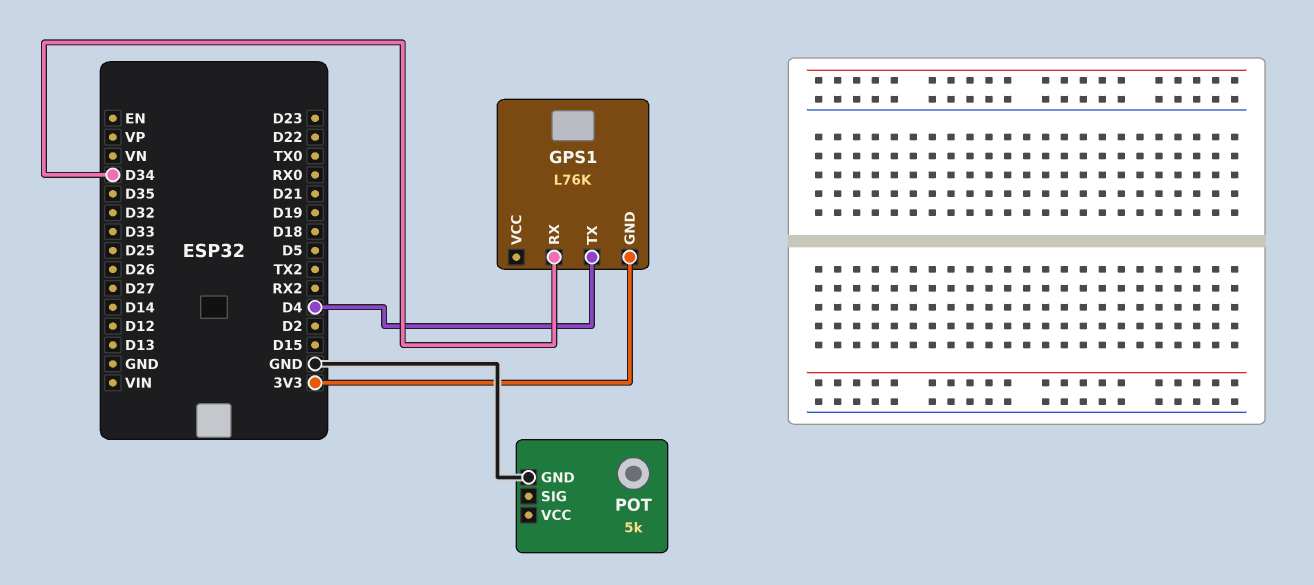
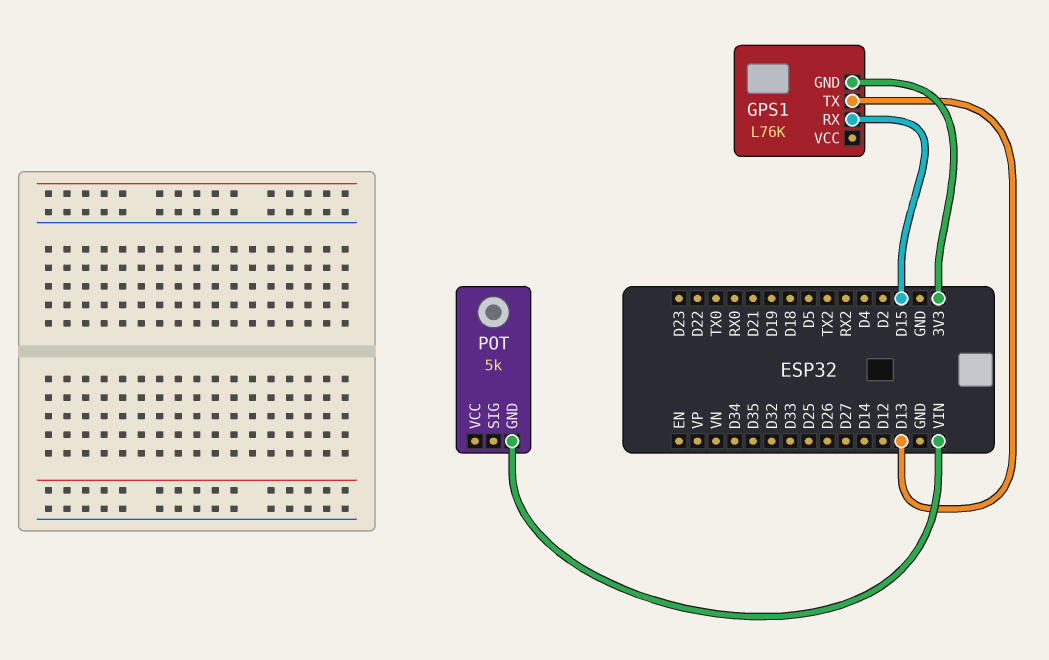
GPS1 pin RX: D34 -> D15
GPS1 pin TX: D4 -> D13
POT pin GND: GND -> VIN

